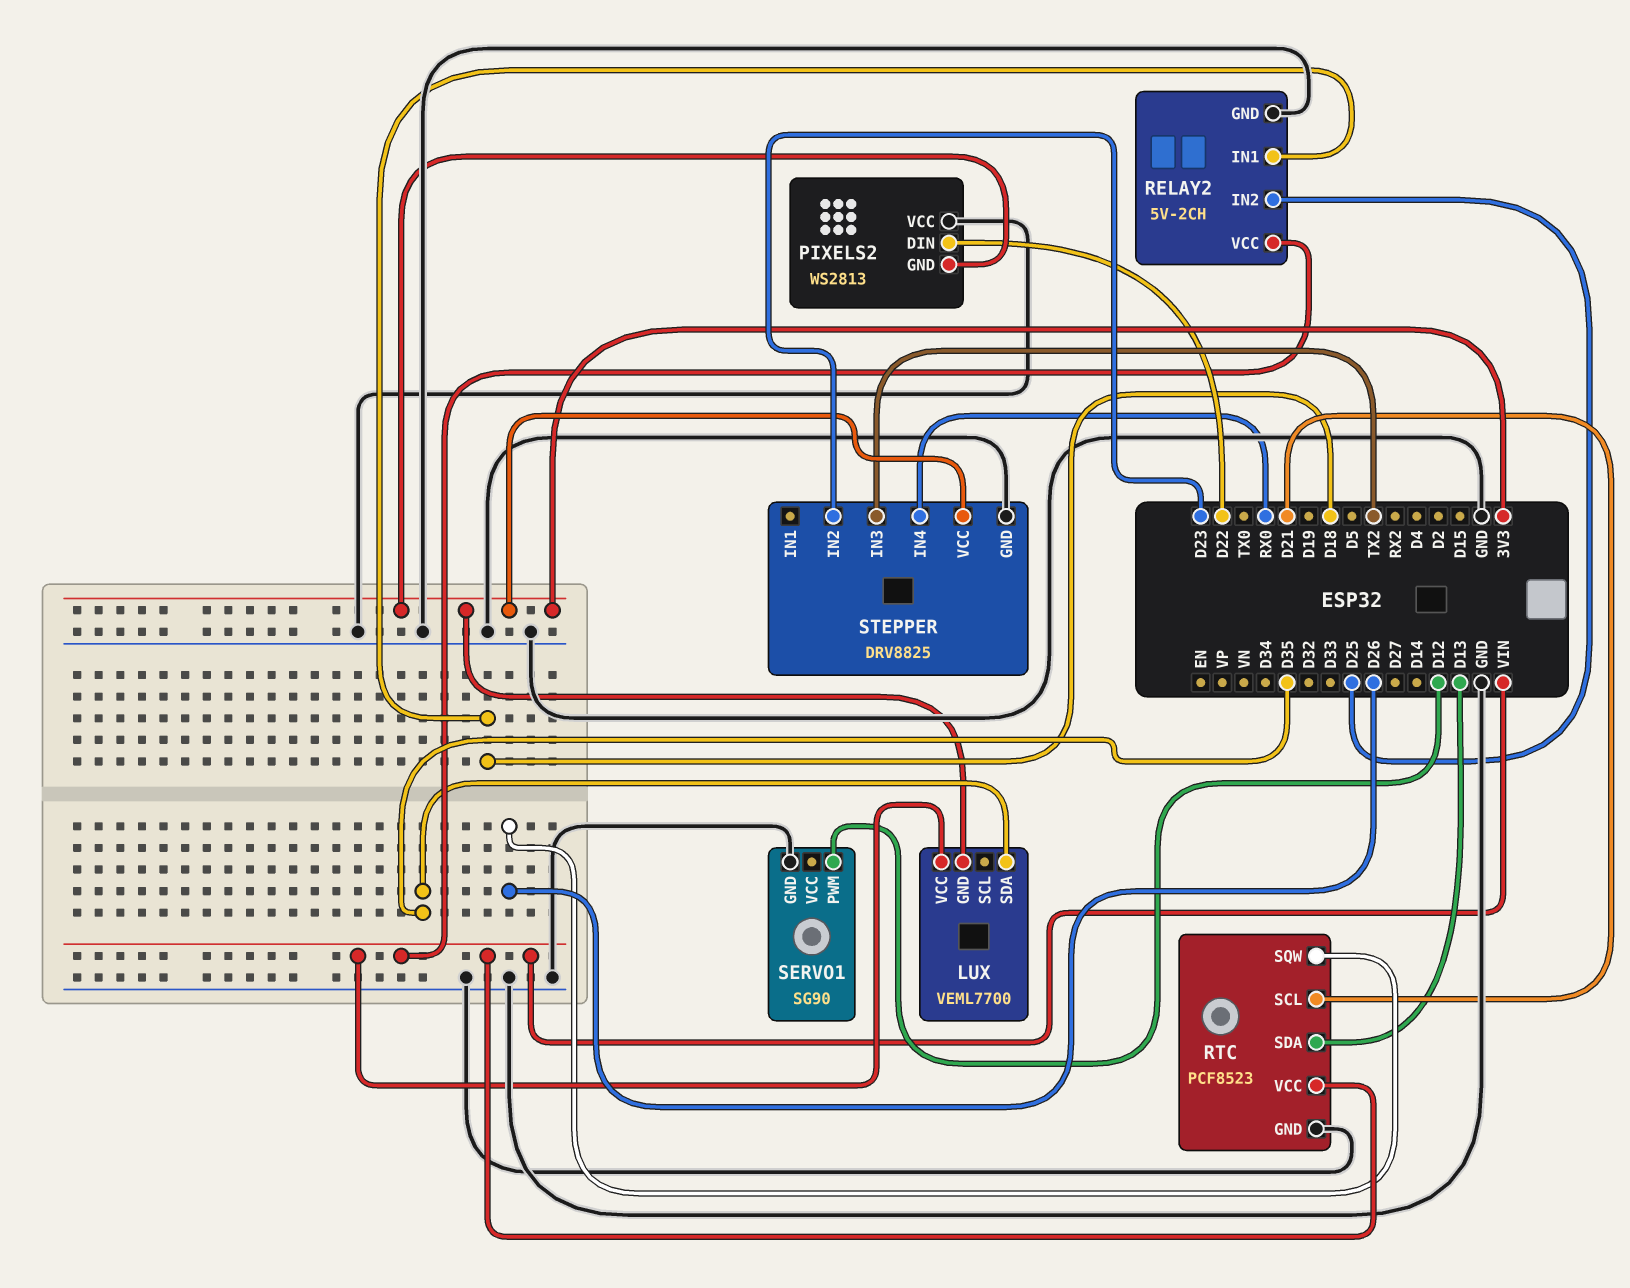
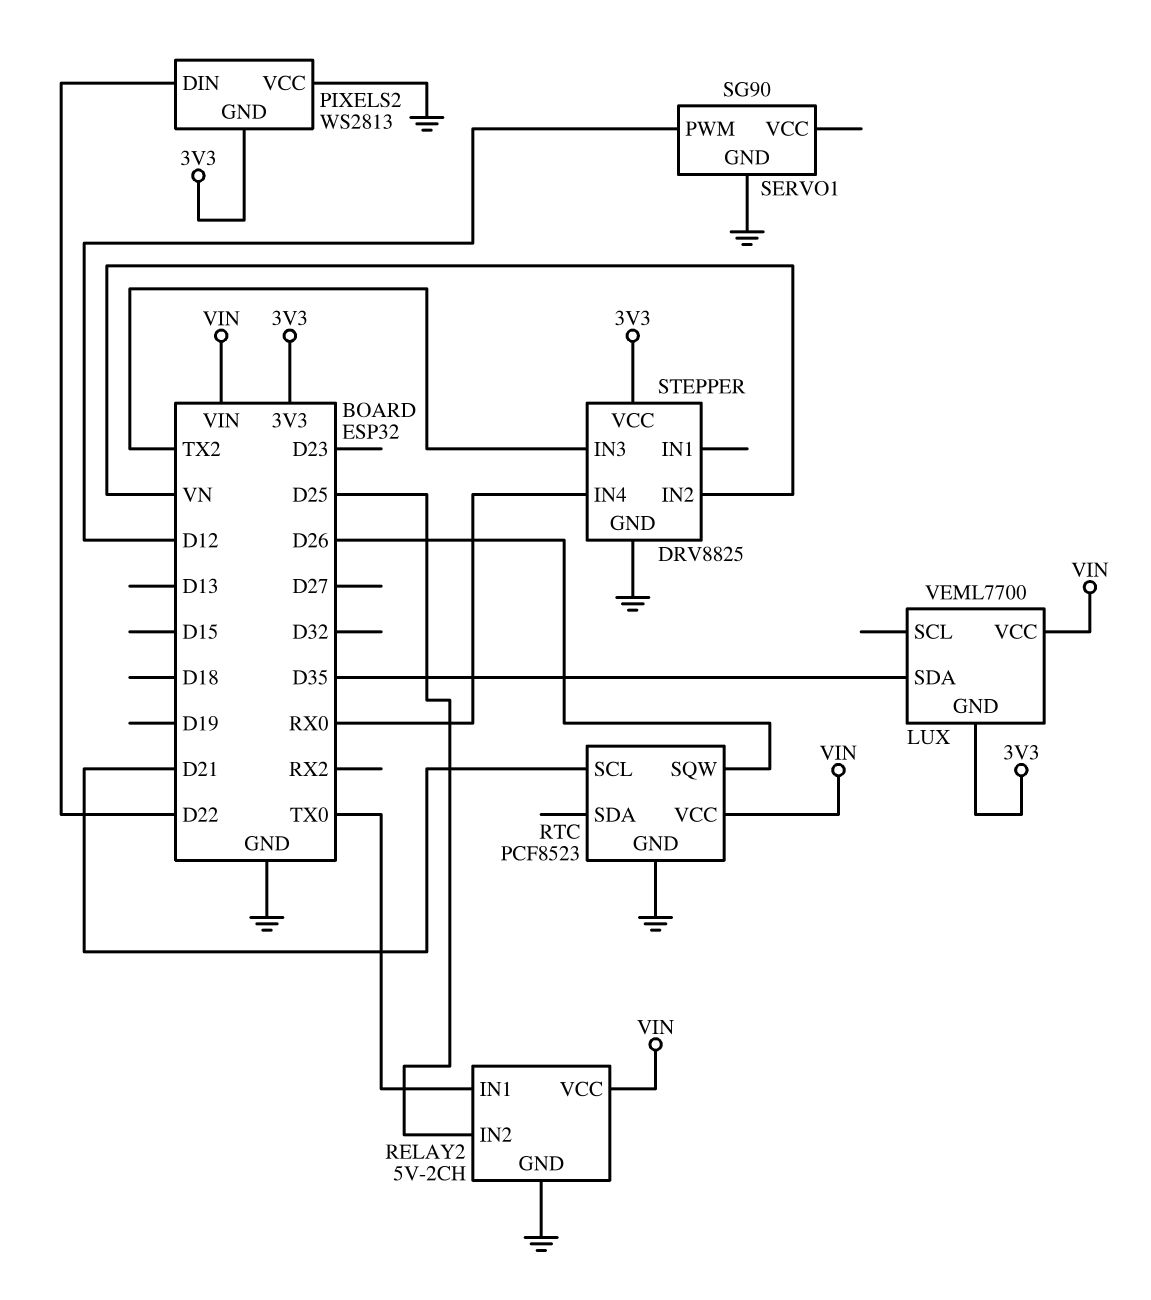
RELAY2 pin IN1: D18 -> TX0
RTC pin SDA: D13 -> none
STEPPER pin IN2: D23 -> VN

